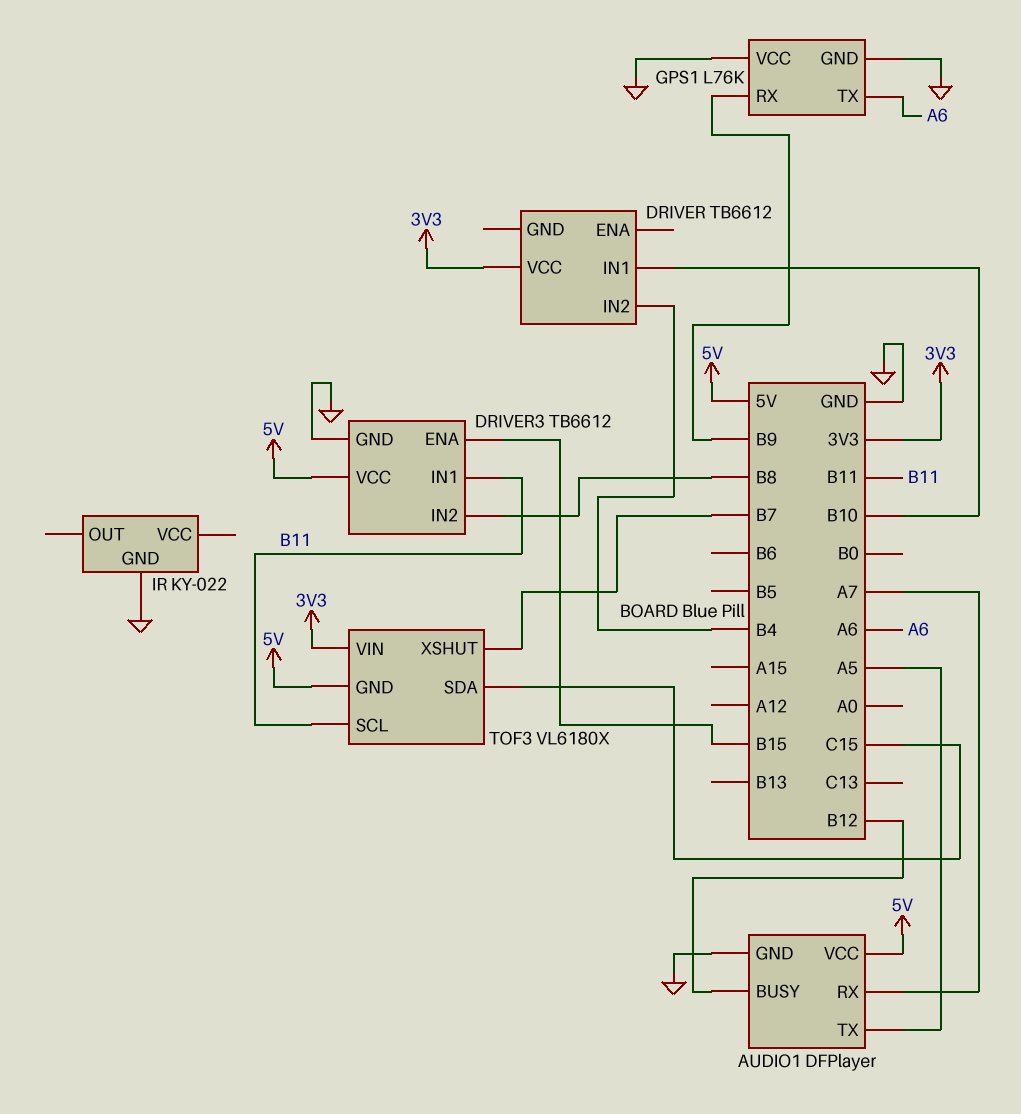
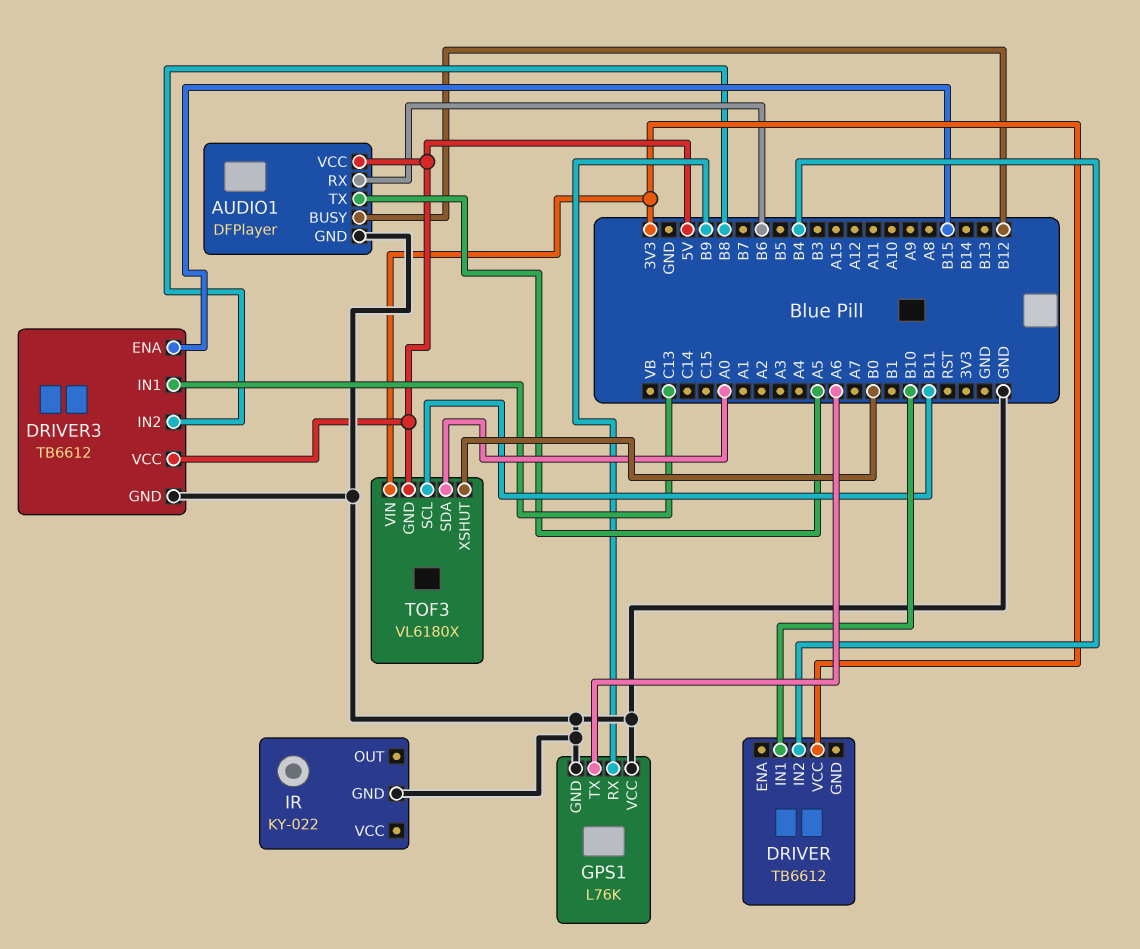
AUDIO1 pin RX: A7 -> B6
DRIVER3 pin IN1: B11 -> C13
TOF3 pin SDA: C15 -> A0
TOF3 pin XSHUT: B7 -> B0

